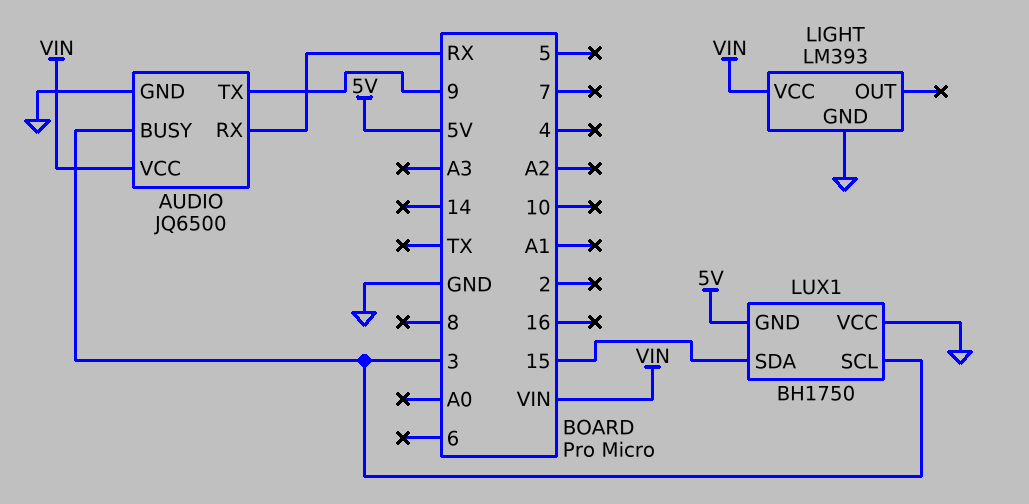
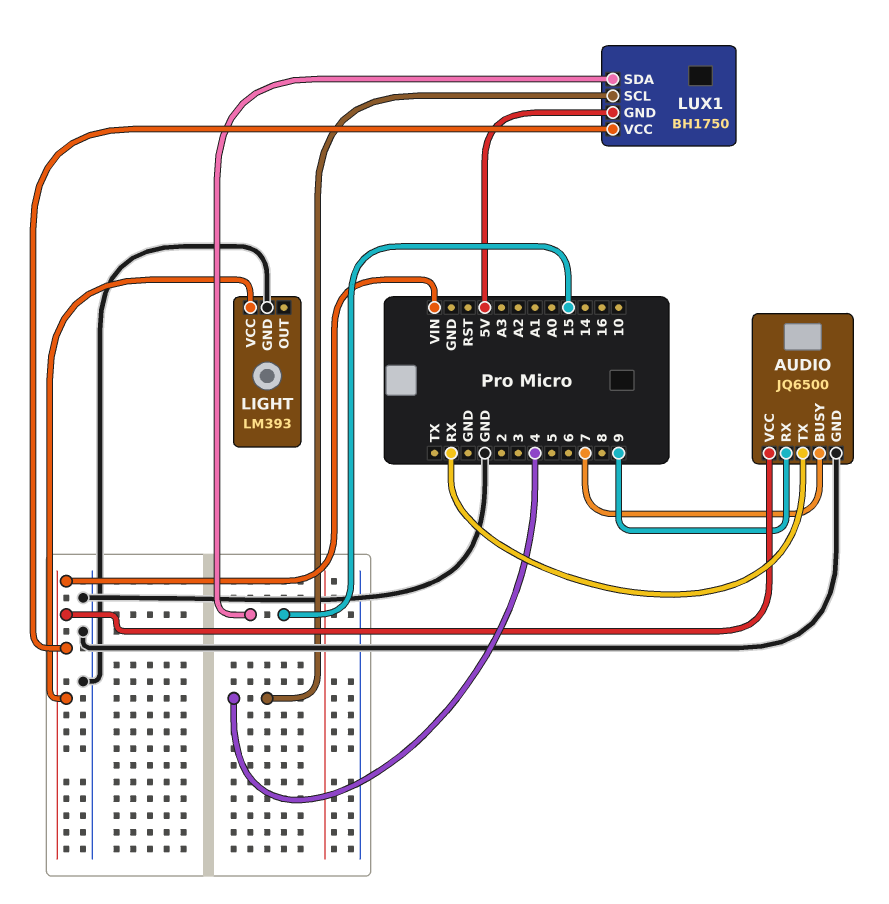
AUDIO pin BUSY: 3 -> 7
AUDIO pin RX: RX -> 9
AUDIO pin TX: 9 -> RX
LUX1 pin SCL: 3 -> 4
LUX1 pin VCC: GND -> VIN

